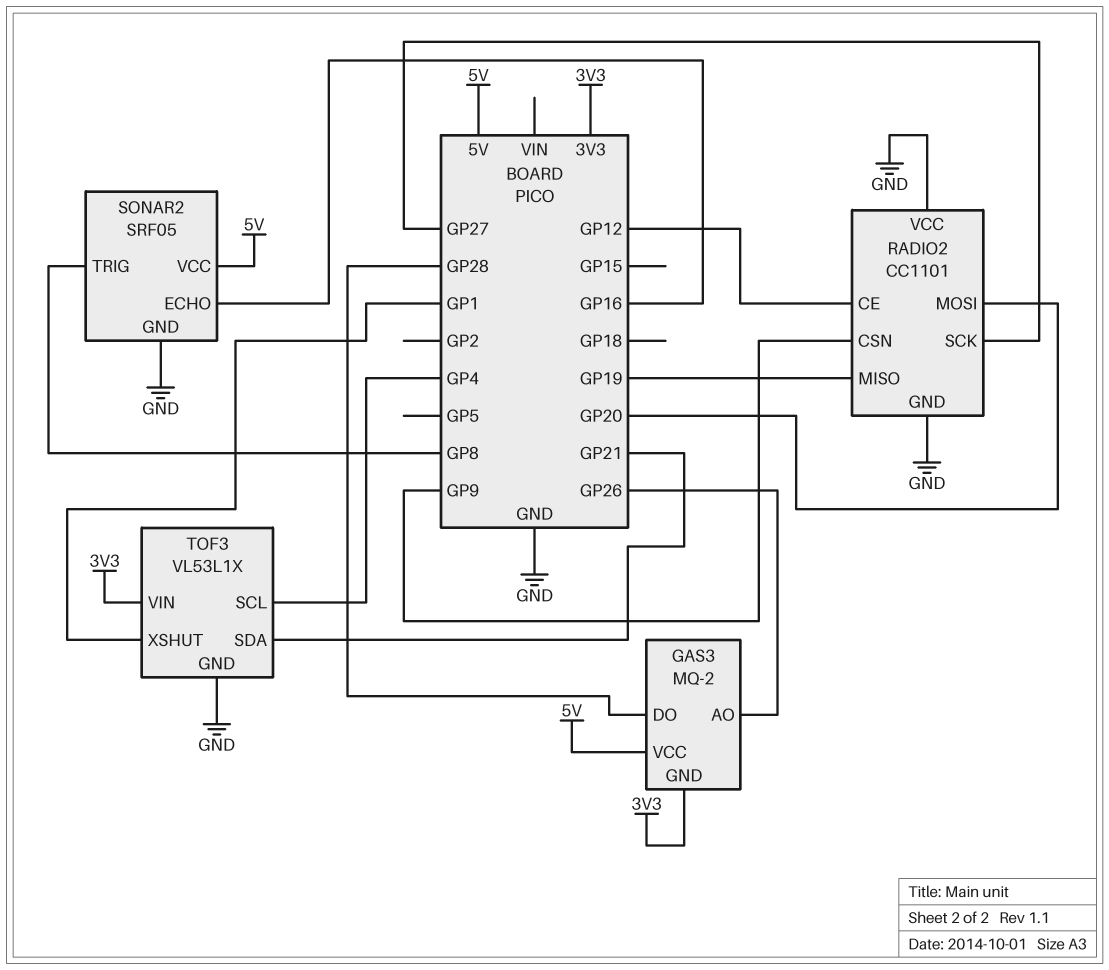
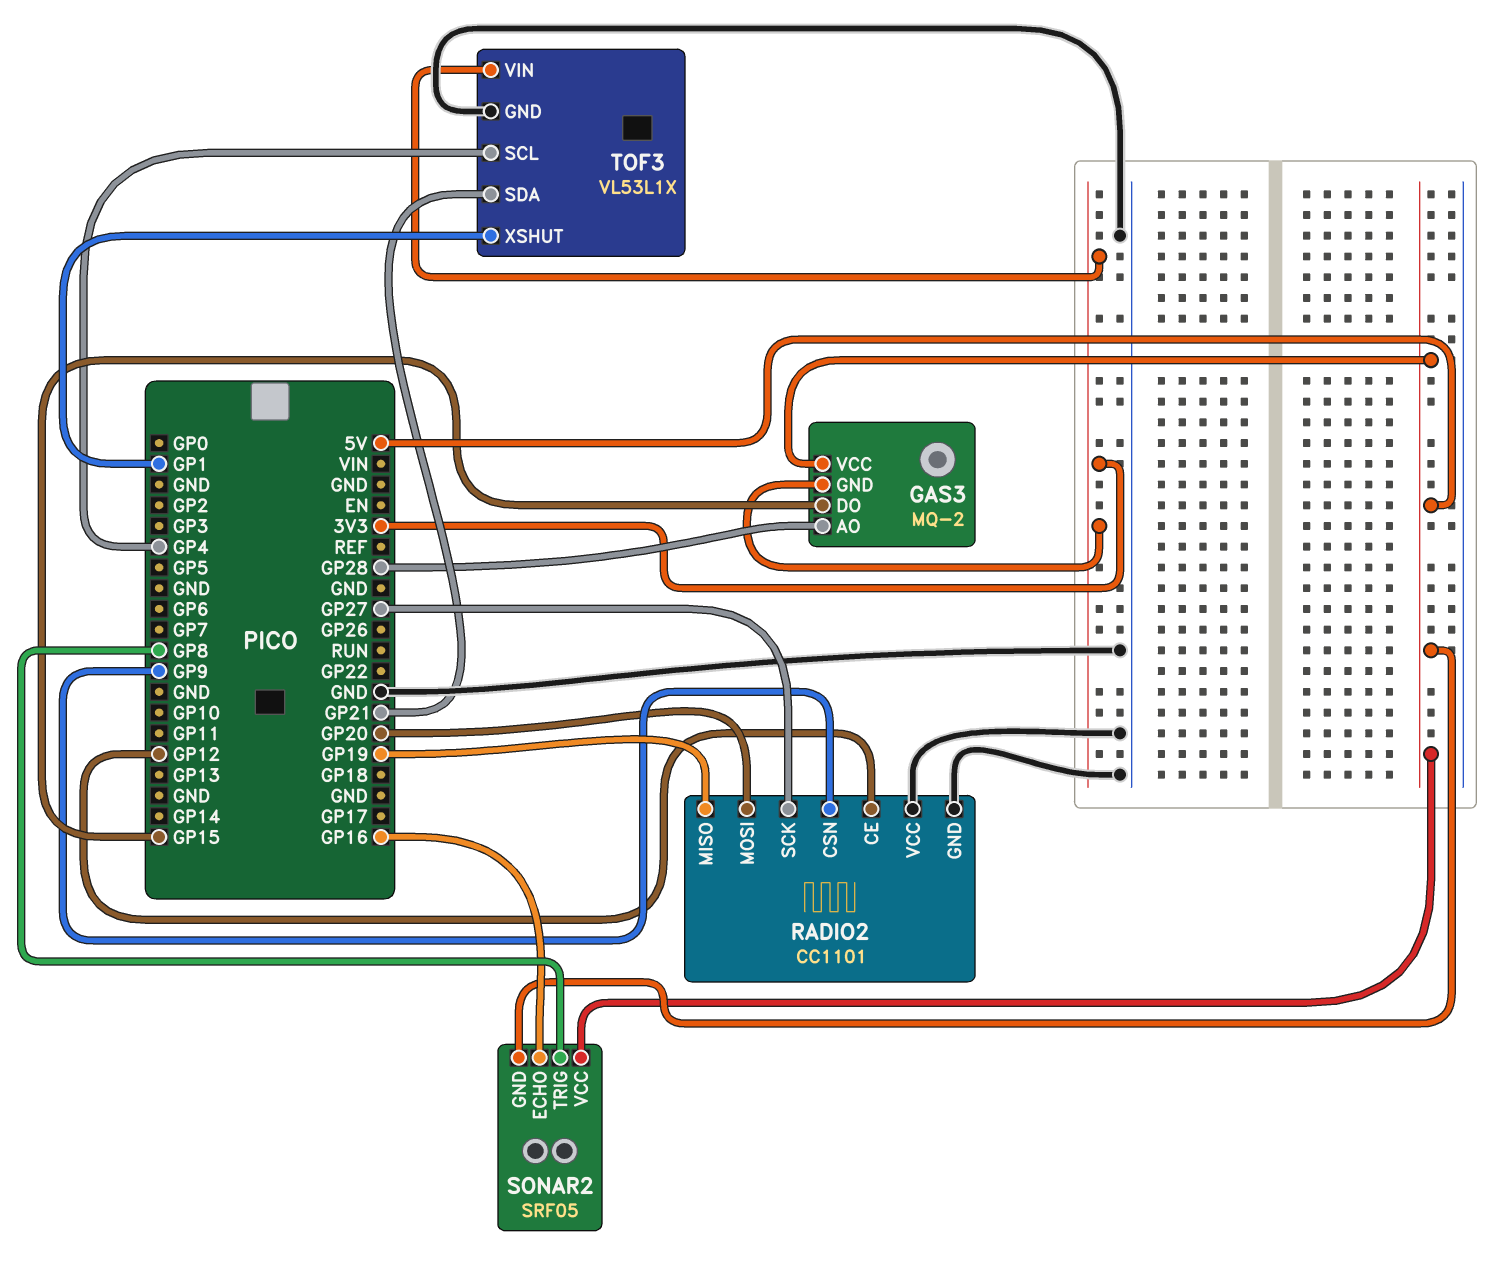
GAS3 pin AO: GP26 -> GP28
GAS3 pin DO: GP28 -> GP15
SONAR2 pin GND: GND -> 5V

